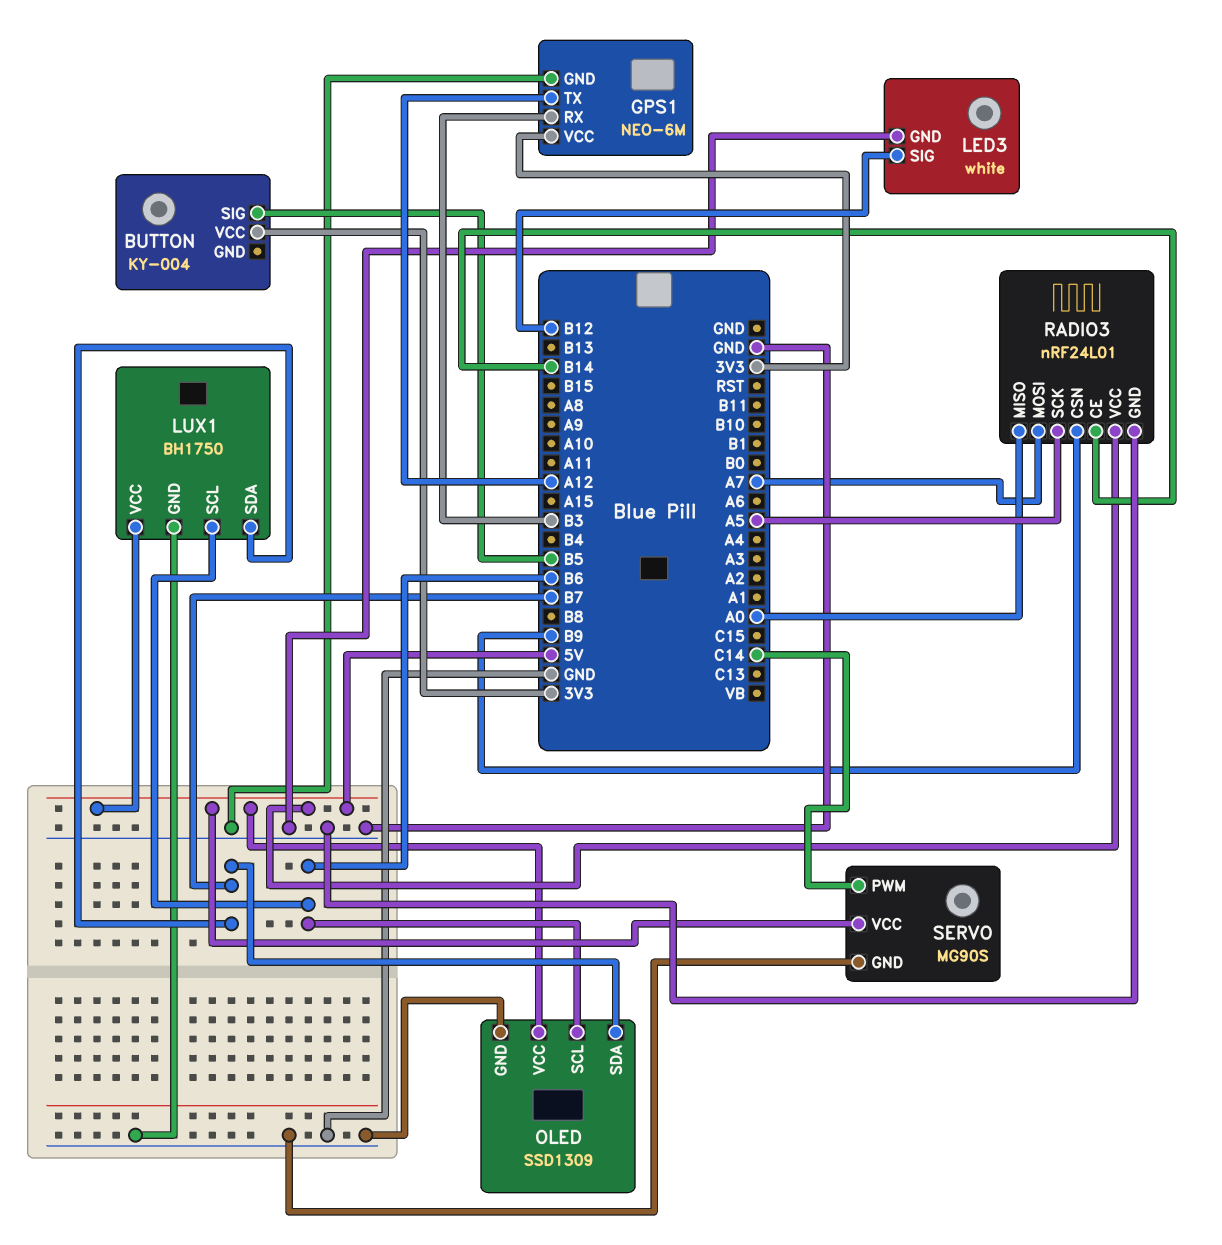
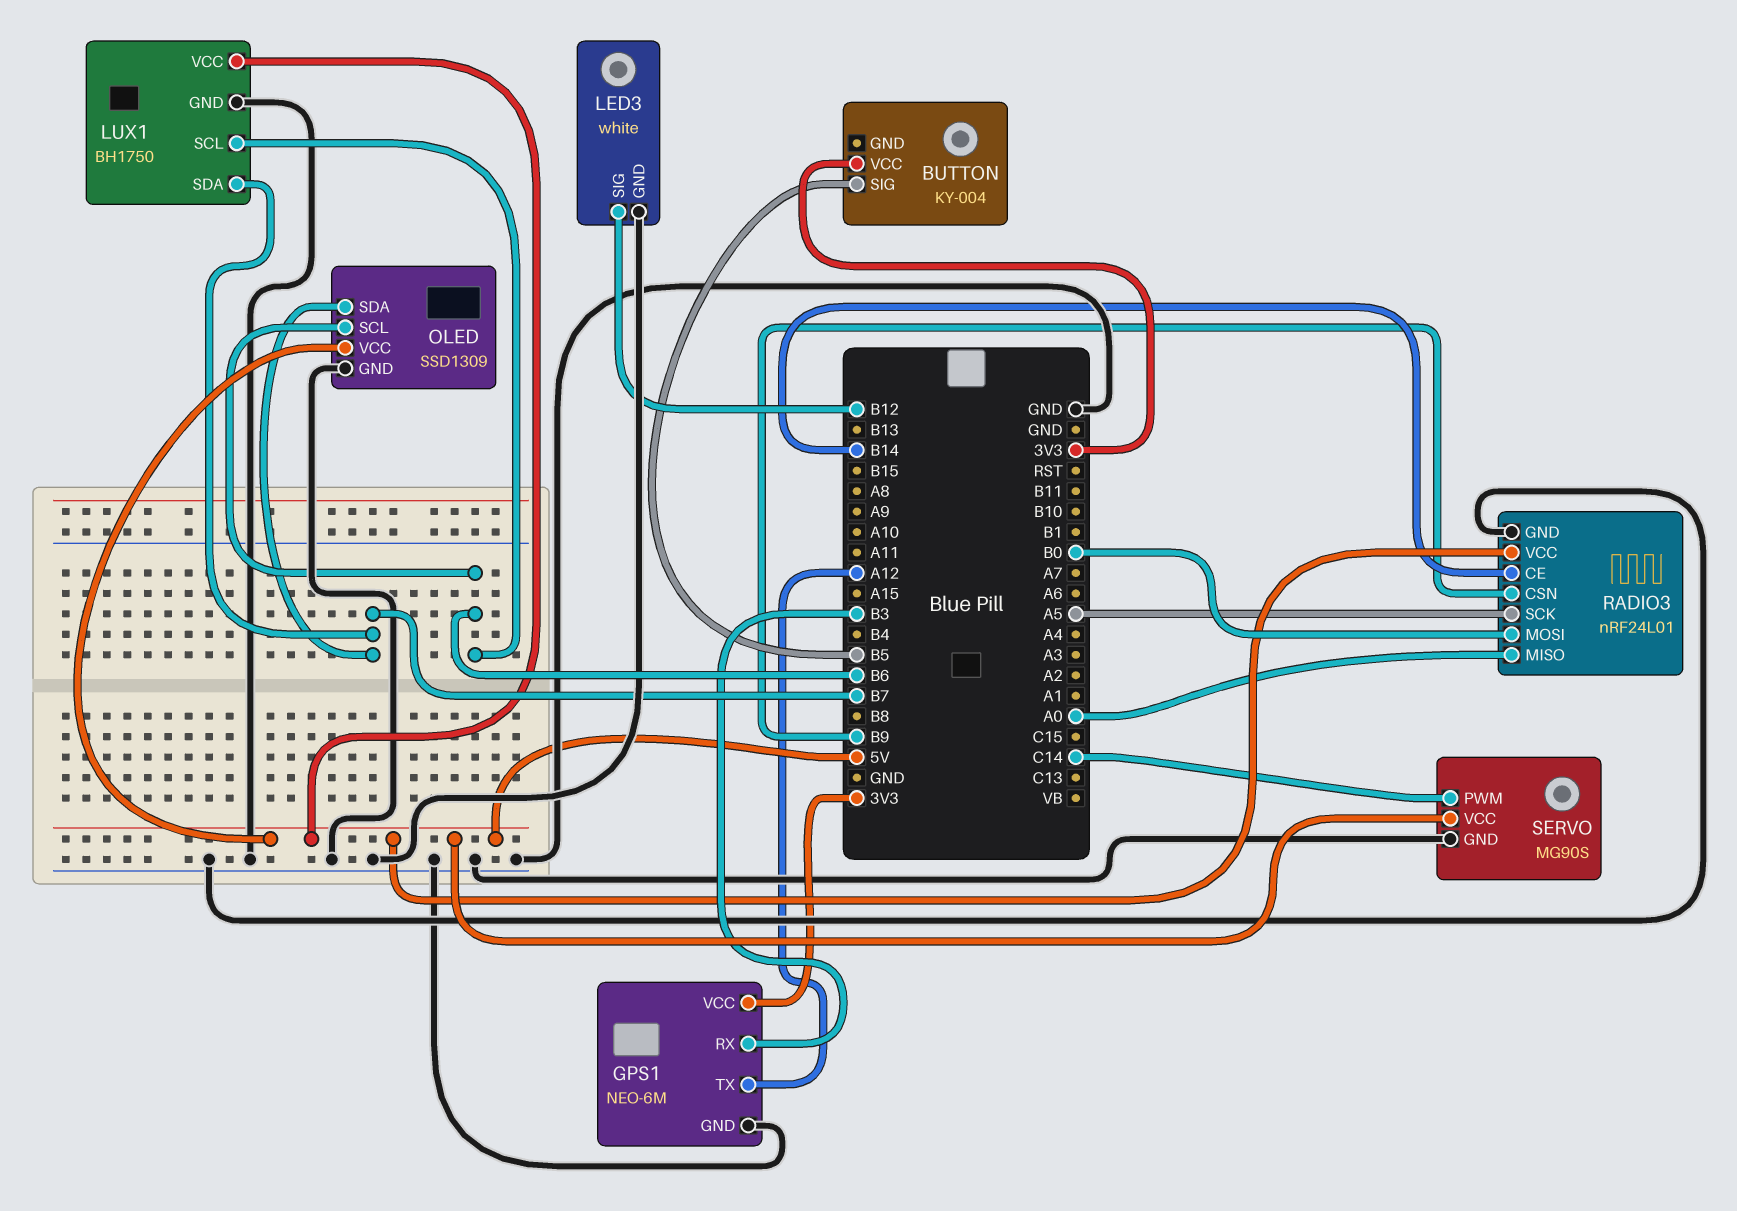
RADIO3 pin MOSI: A7 -> B0

